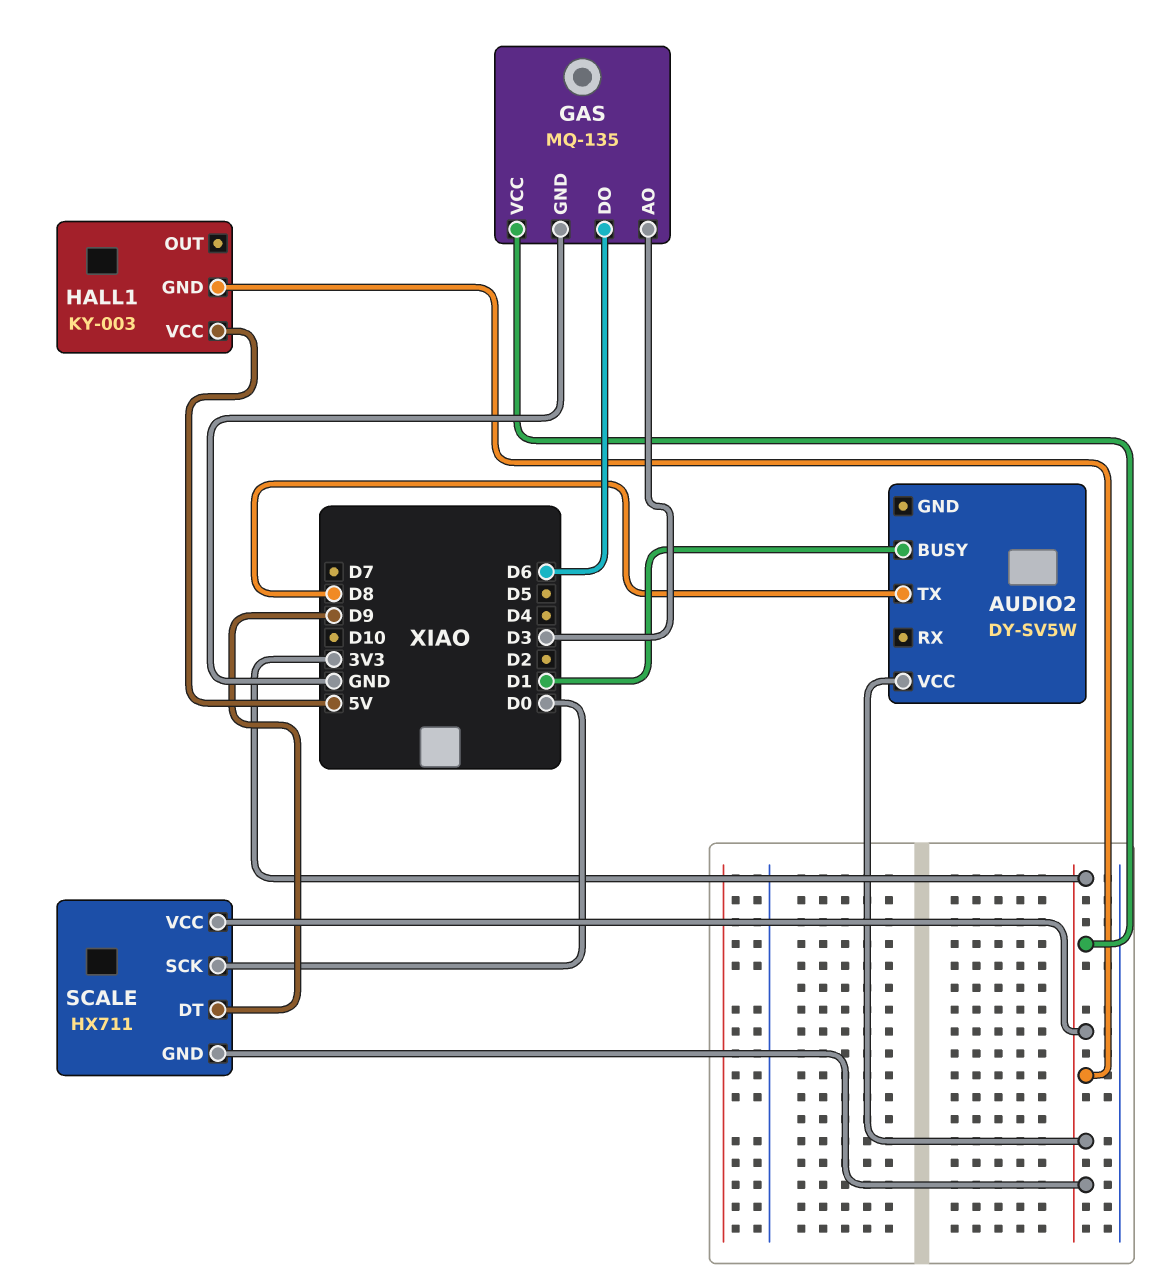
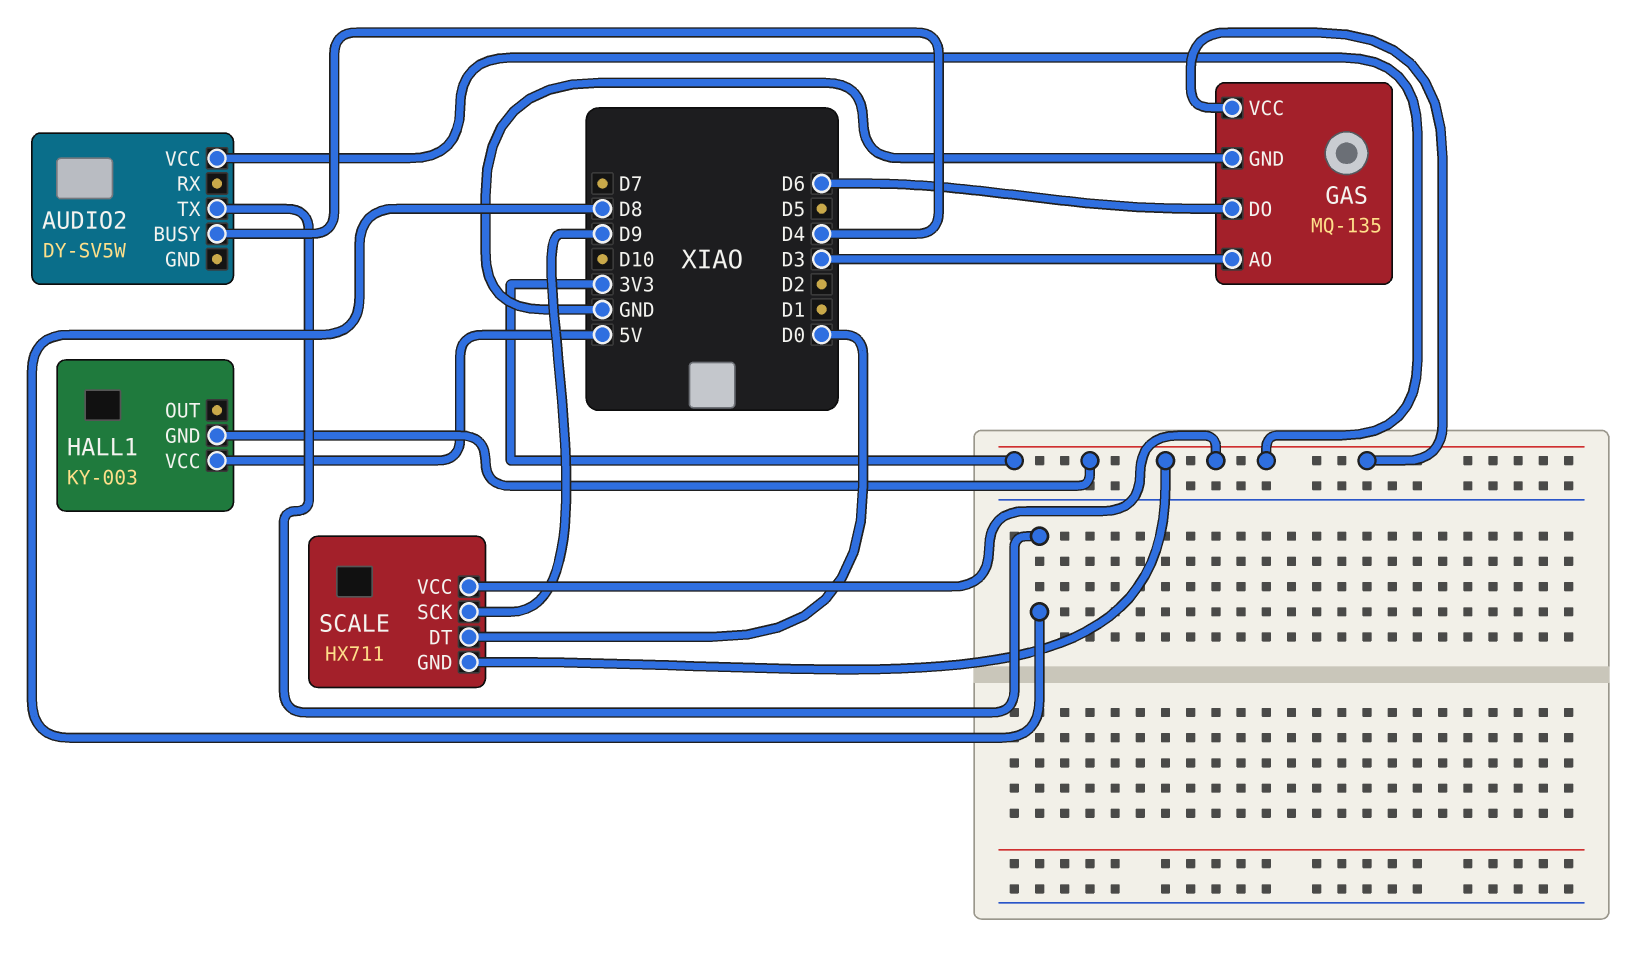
AUDIO2 pin BUSY: D1 -> D4
SCALE pin DT: D9 -> D0
SCALE pin SCK: D0 -> D9

